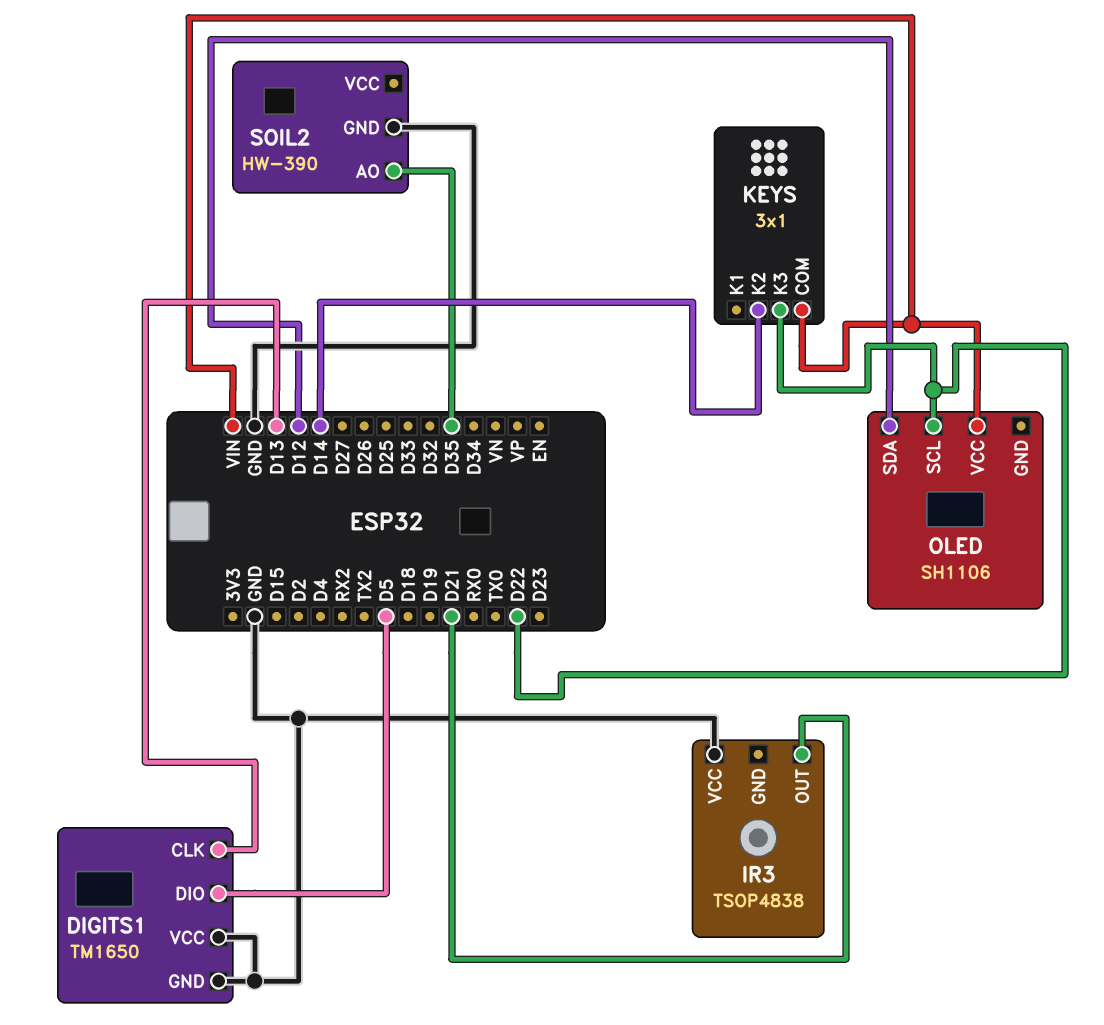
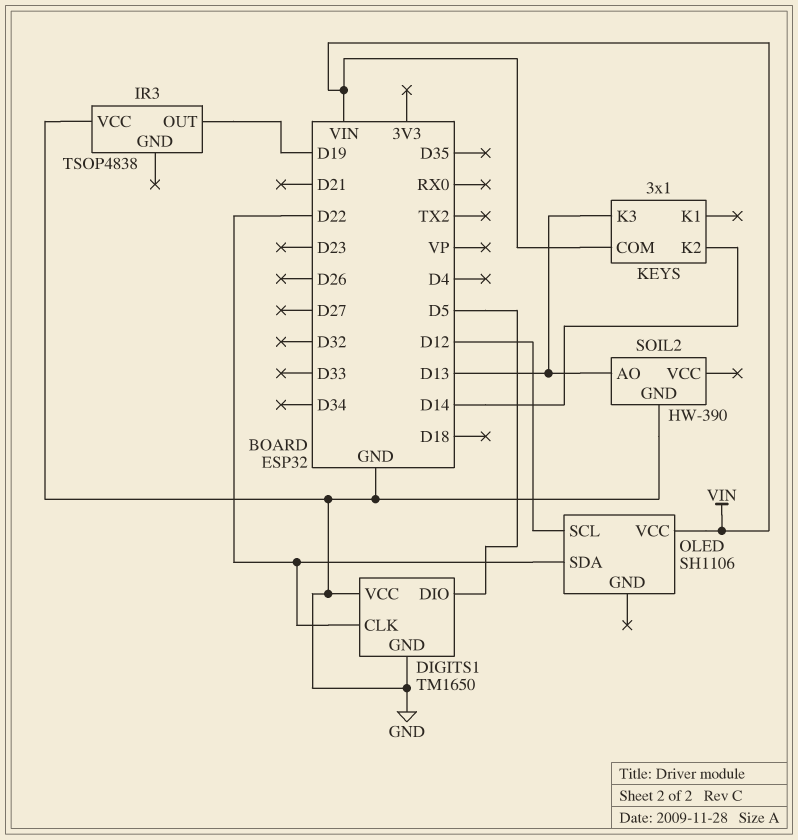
DIGITS1 pin CLK: D13 -> D22
IR3 pin OUT: D21 -> D19
KEYS pin K3: D22 -> D13
OLED pin SCL: D22 -> D12
OLED pin SDA: D12 -> D22
SOIL2 pin AO: D35 -> D13

